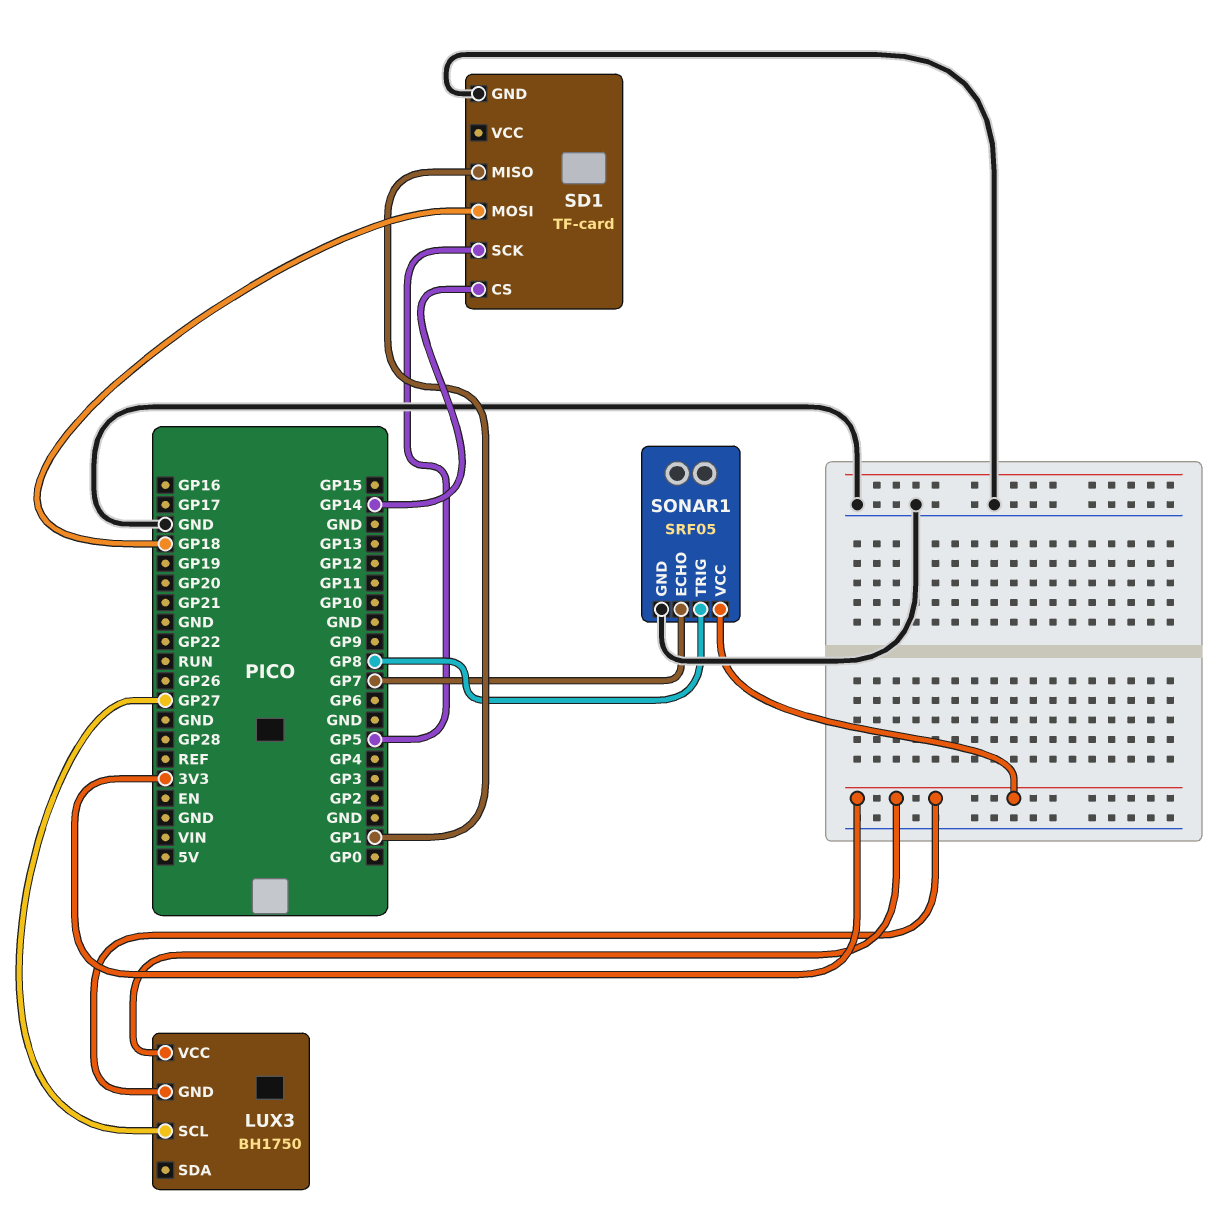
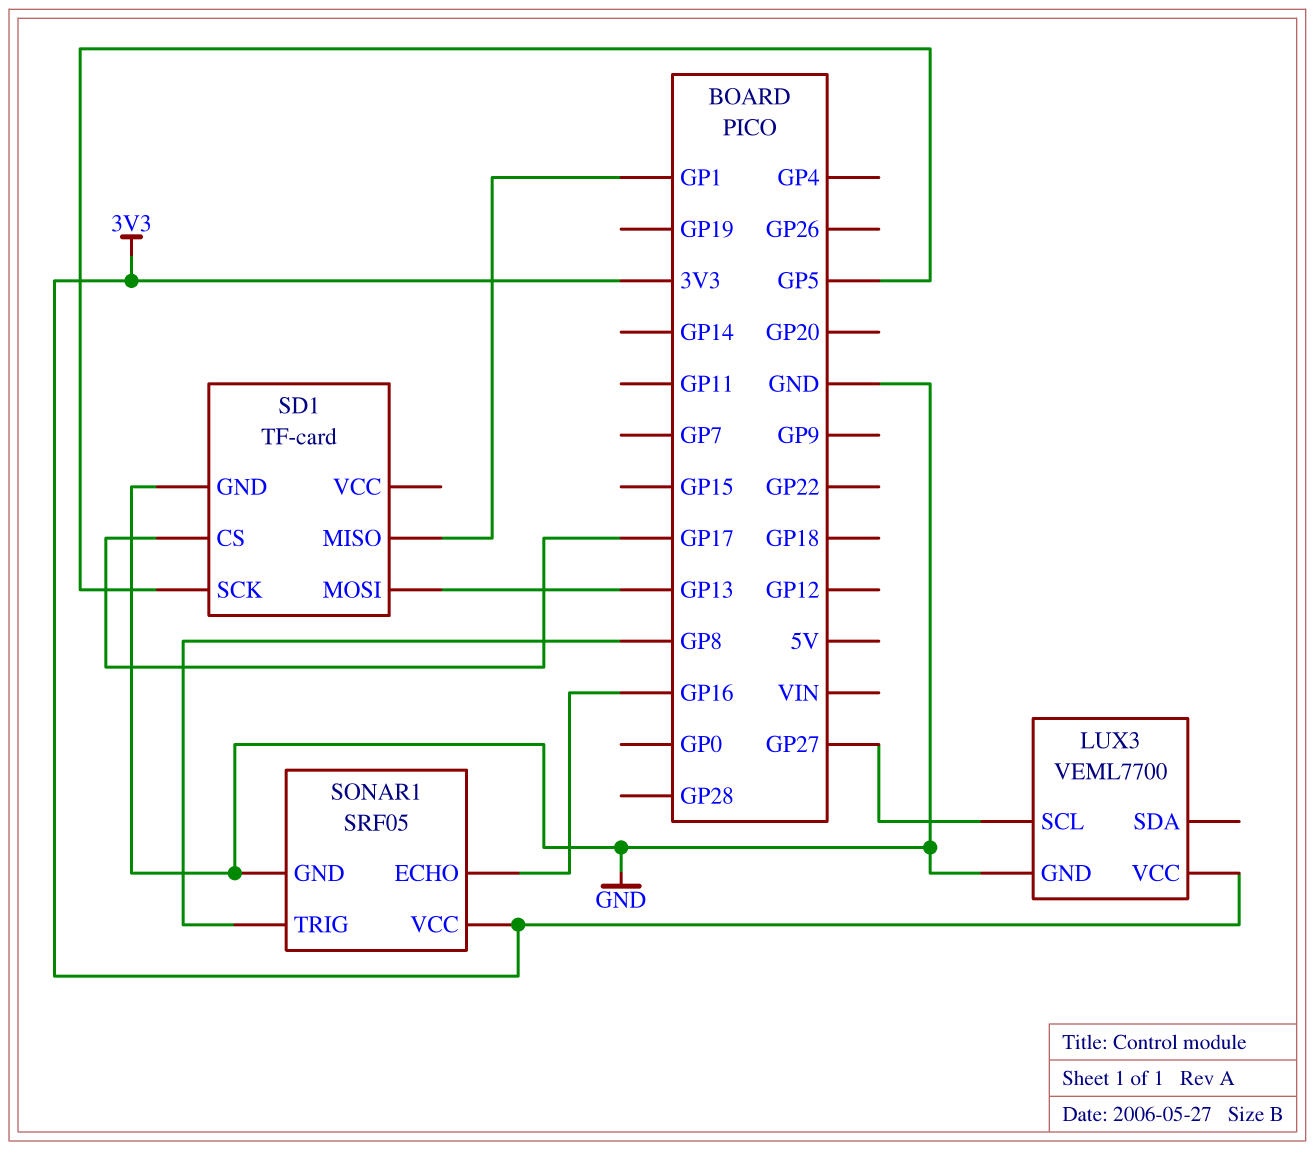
LUX3: BH1750 -> VEML7700
LUX3 pin GND: 3V3 -> GND
SD1 pin CS: GP14 -> GP17
SD1 pin MOSI: GP18 -> GP13
SONAR1 pin ECHO: GP7 -> GP16

